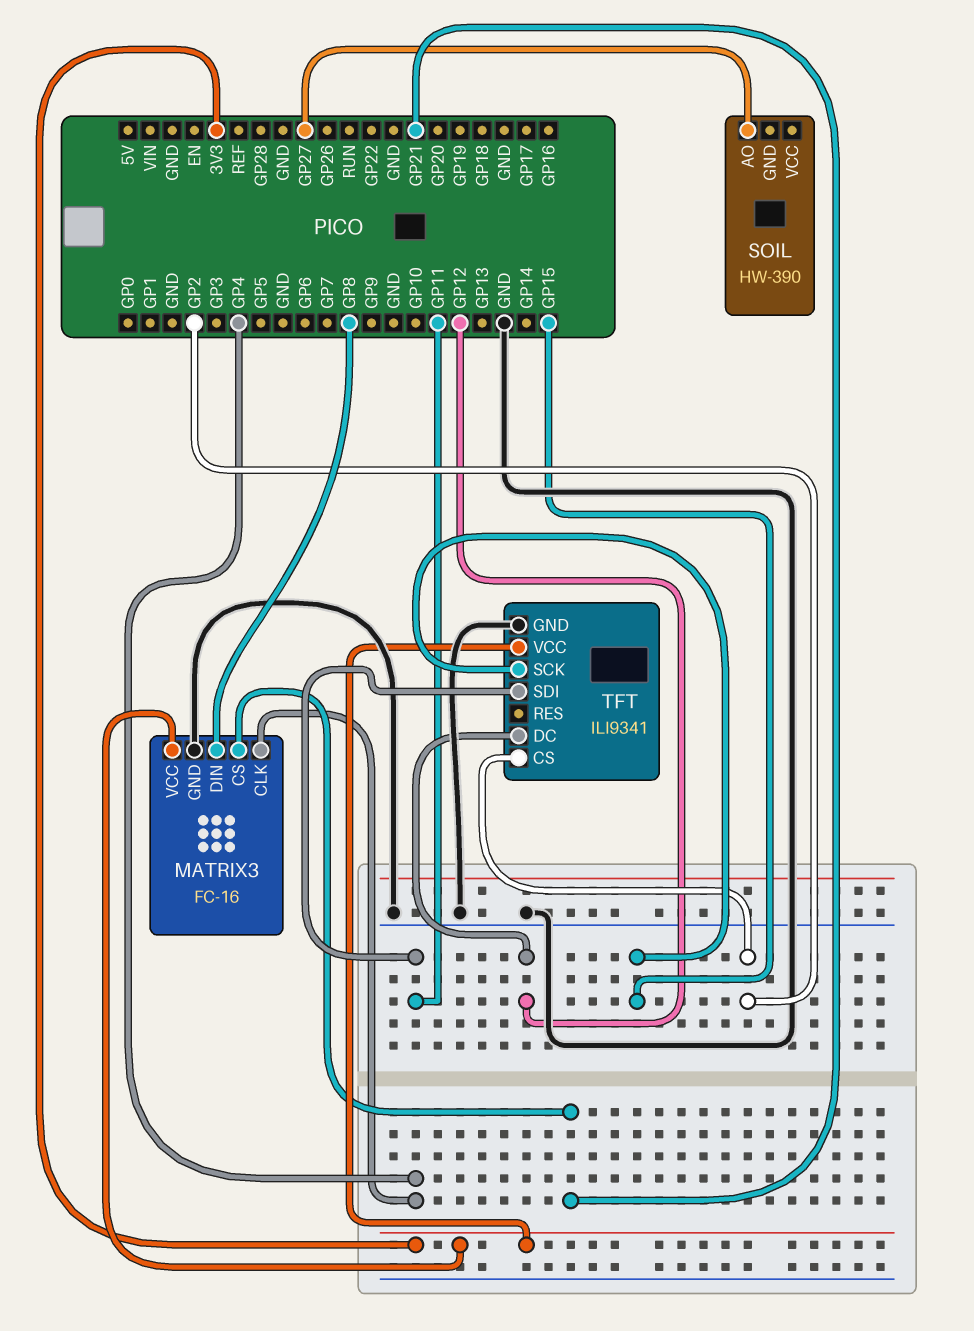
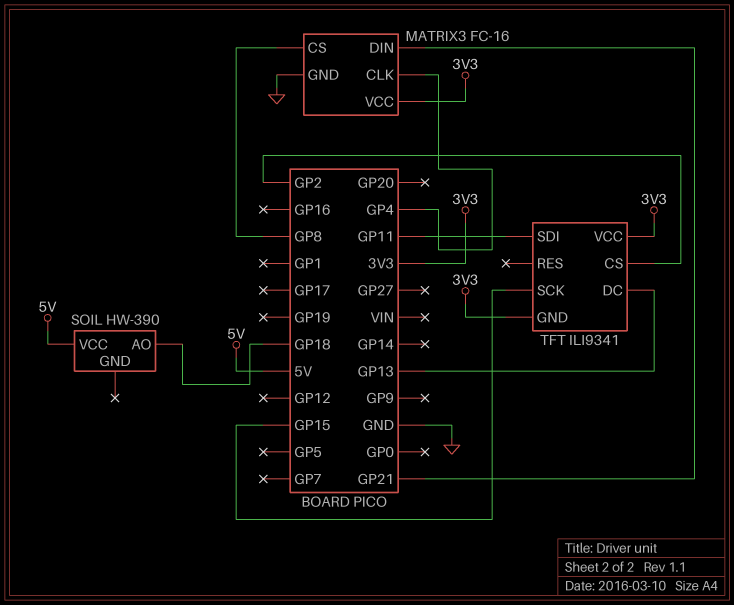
MATRIX3 pin CS: GP21 -> GP8
MATRIX3 pin DIN: GP8 -> GP21
SOIL pin AO: GP27 -> GP18
SOIL pin VCC: none -> 5V
TFT pin DC: GP12 -> GP13
TFT pin GND: GND -> 3V3

